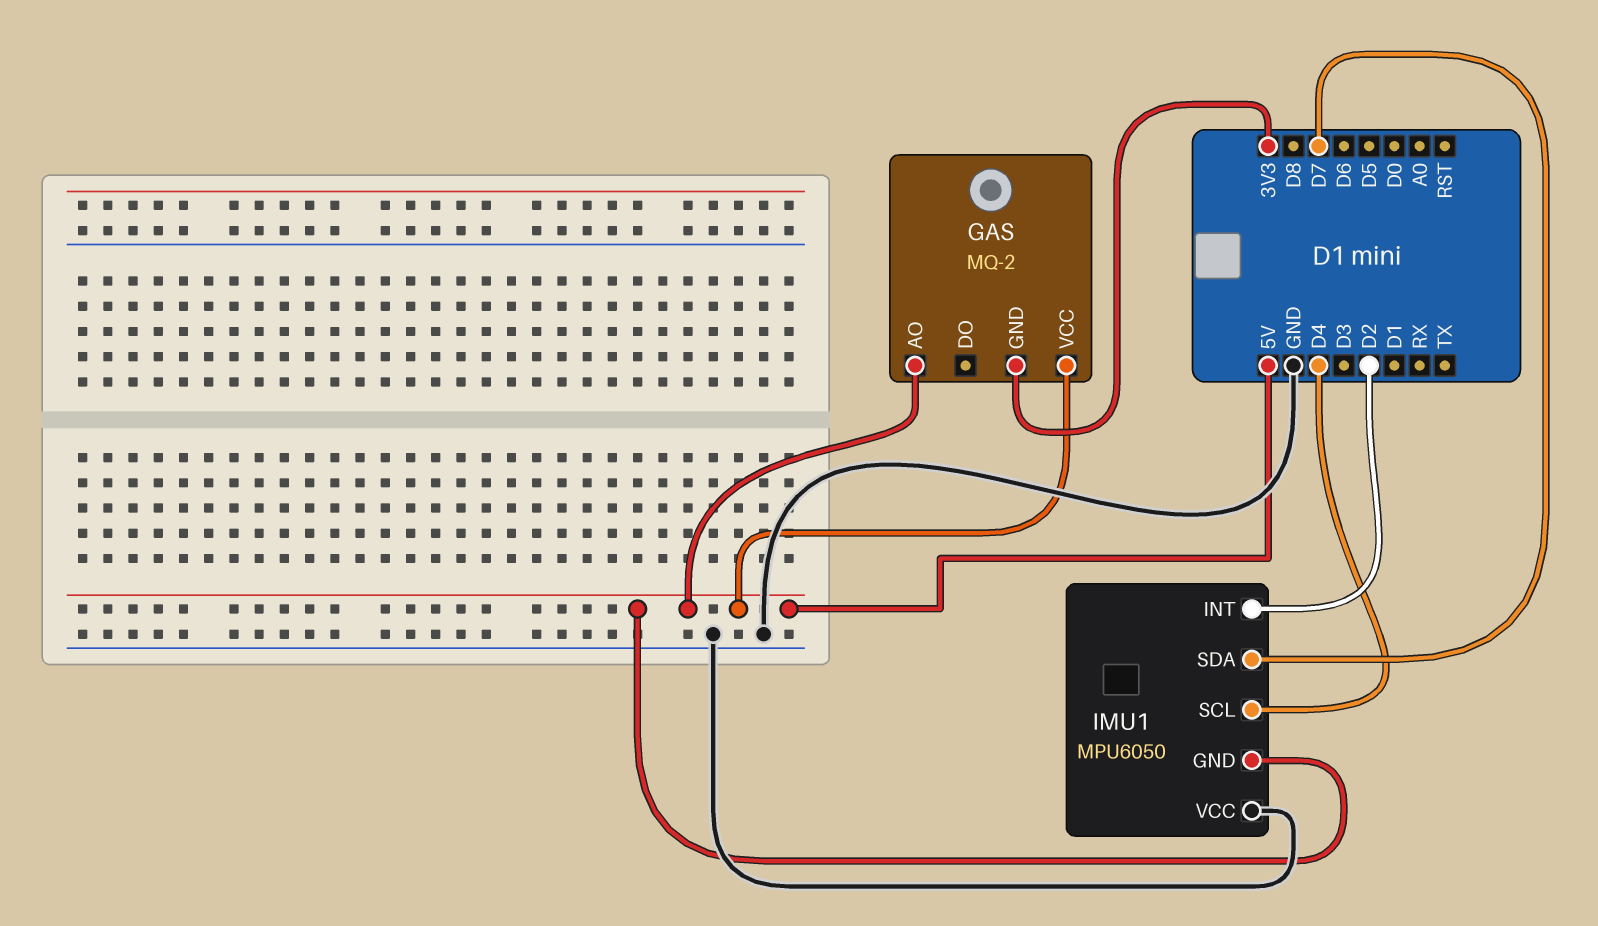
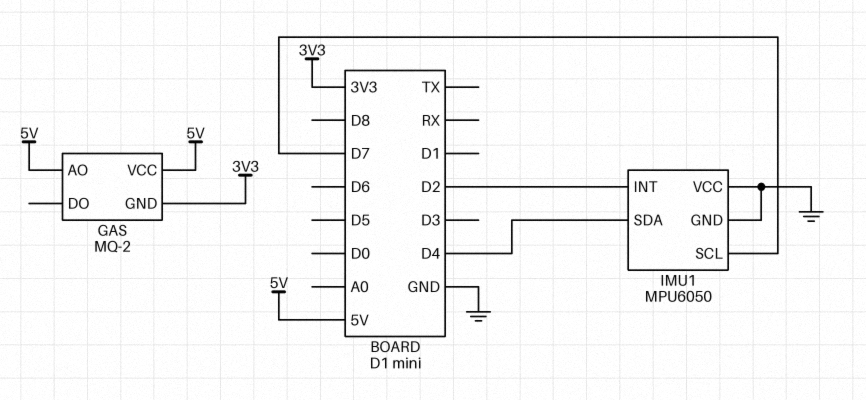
IMU1 pin GND: 5V -> GND
IMU1 pin SCL: D4 -> D7
IMU1 pin SDA: D7 -> D4

